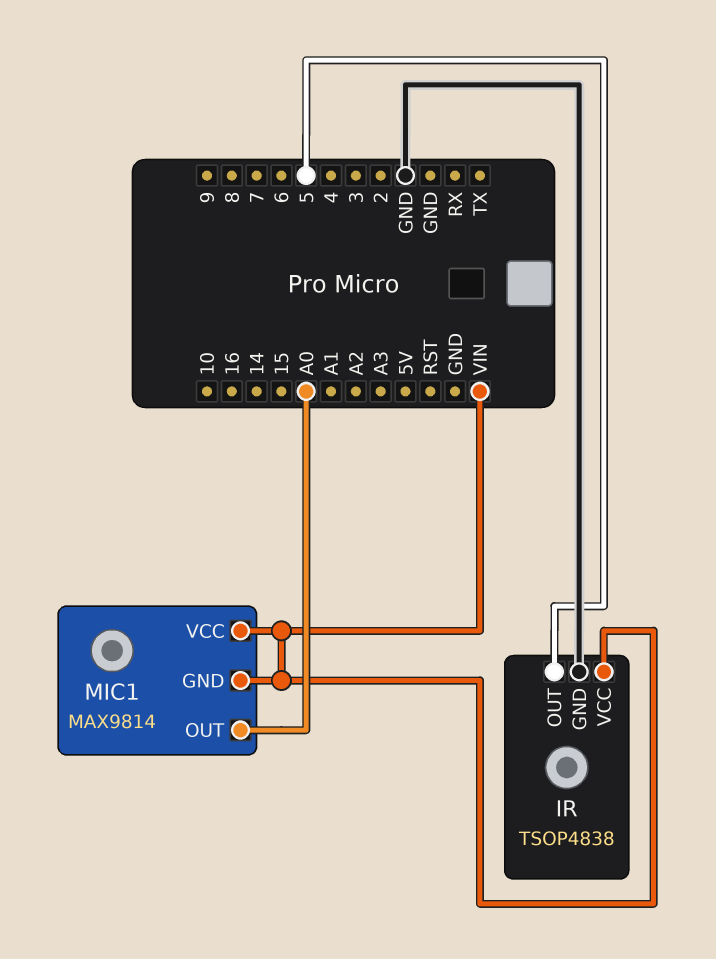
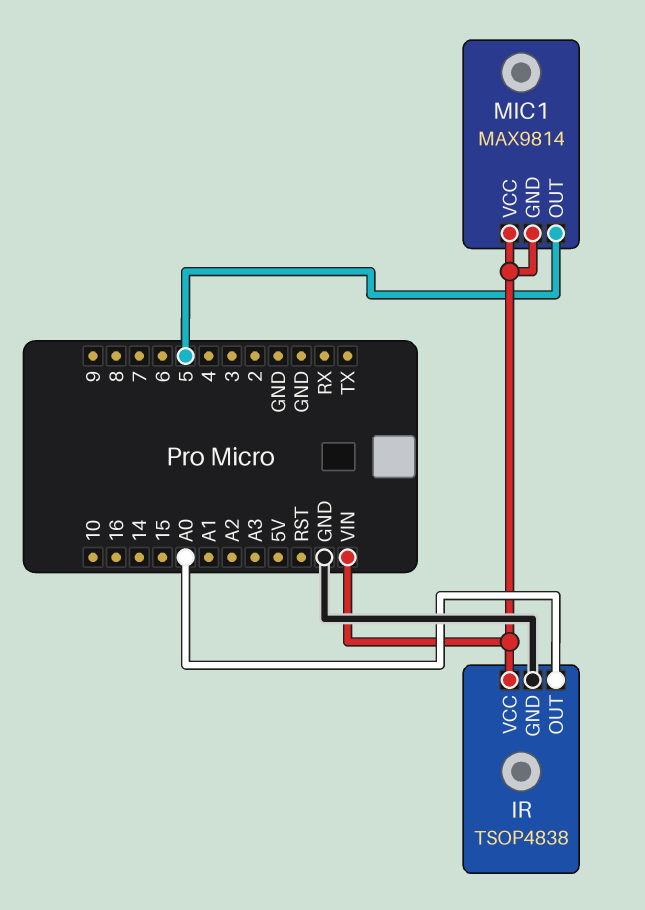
IR pin OUT: 5 -> A0
MIC1 pin OUT: A0 -> 5

